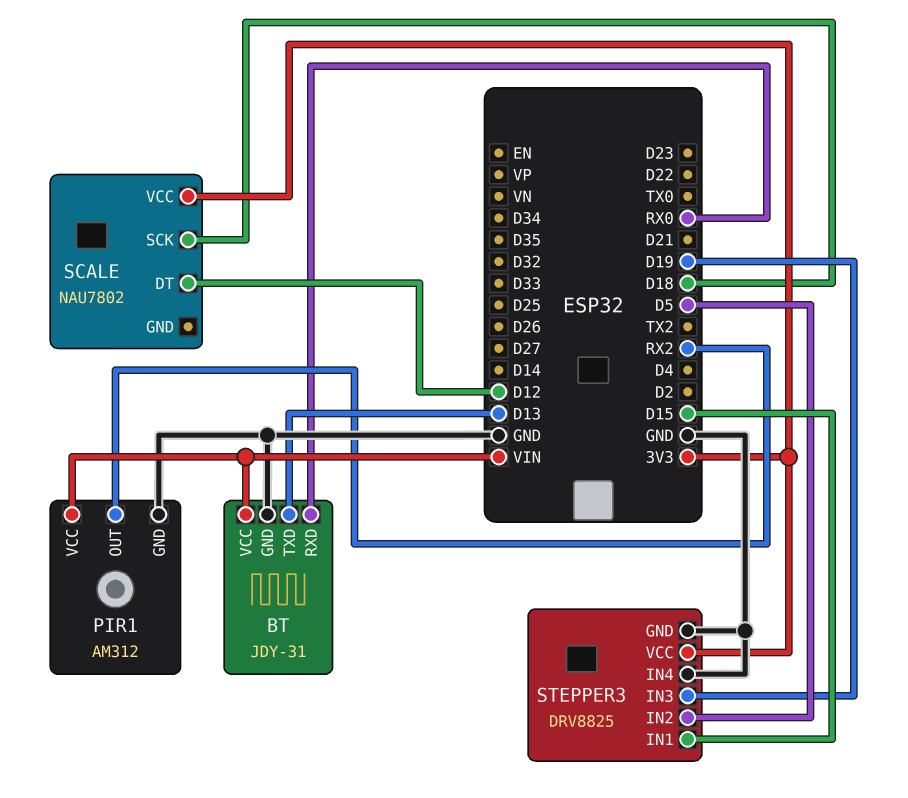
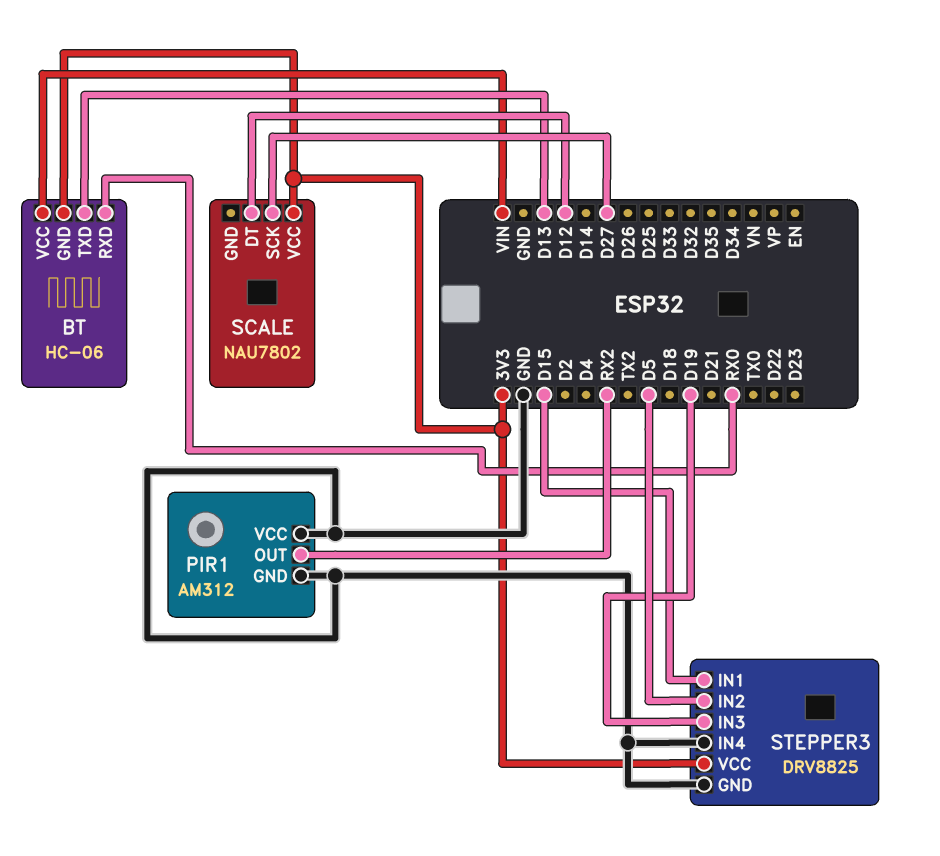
BT: JDY-31 -> HC-06
BT pin GND: GND -> 3V3
PIR1 pin VCC: VIN -> GND
SCALE pin SCK: D18 -> D27

